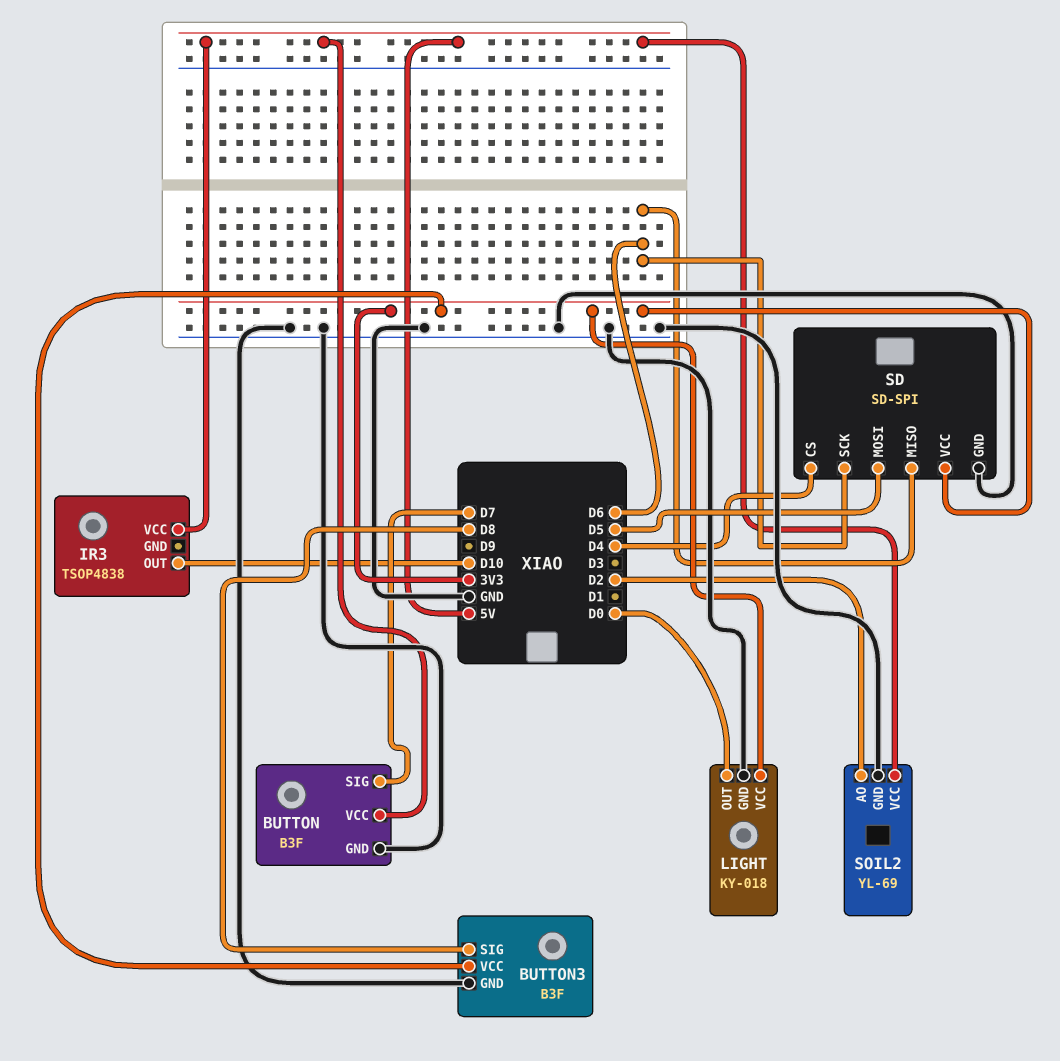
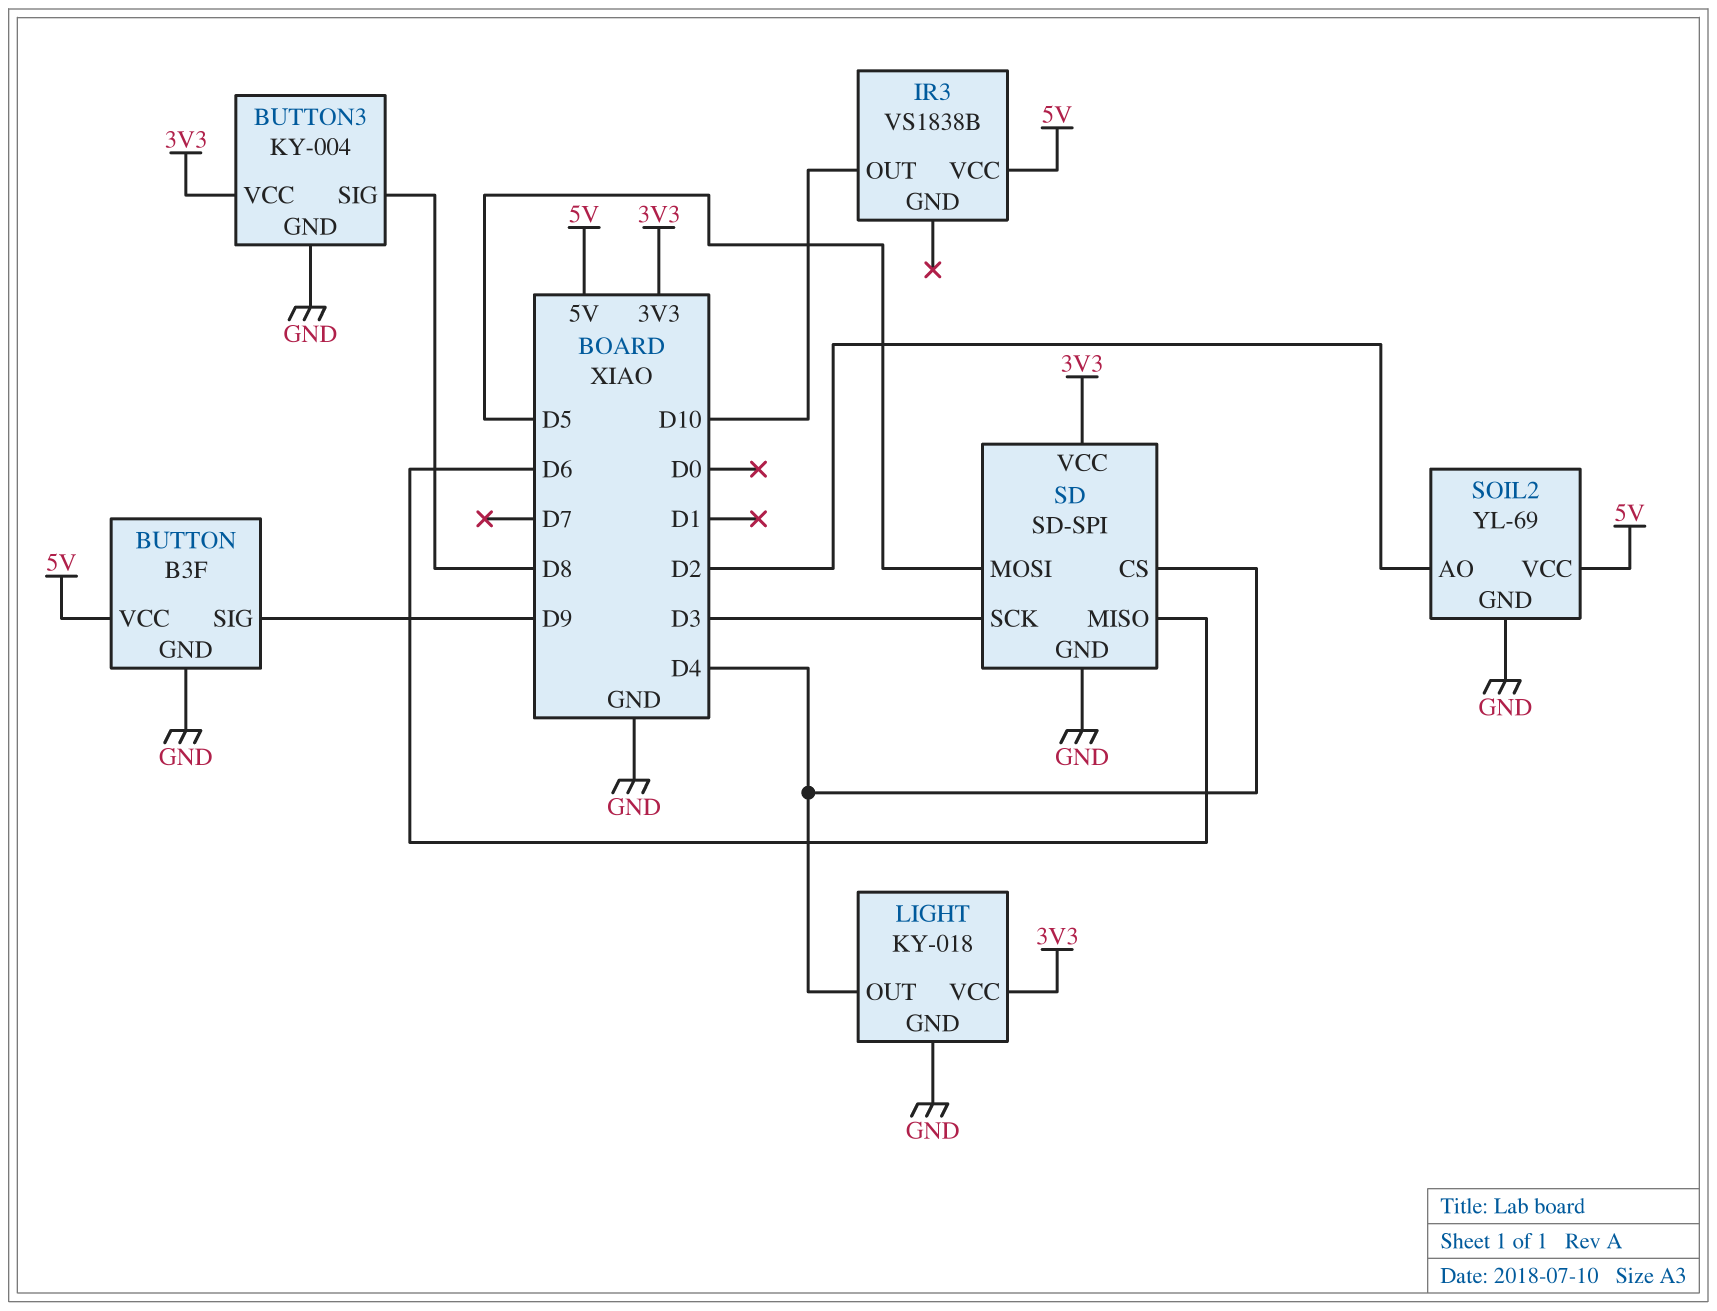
BUTTON pin SIG: D7 -> D9
BUTTON3: B3F -> KY-004
IR3: TSOP4838 -> VS1838B
LIGHT pin OUT: D0 -> D4
SD pin SCK: D6 -> D3

